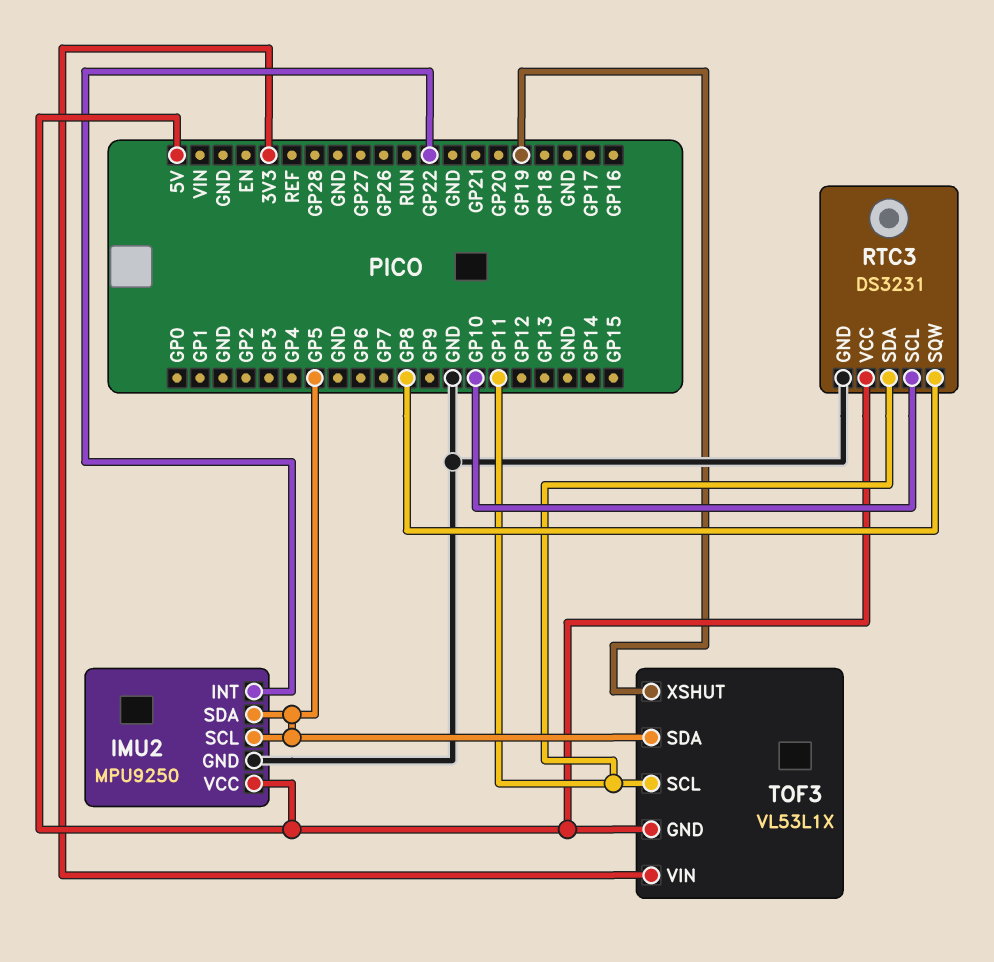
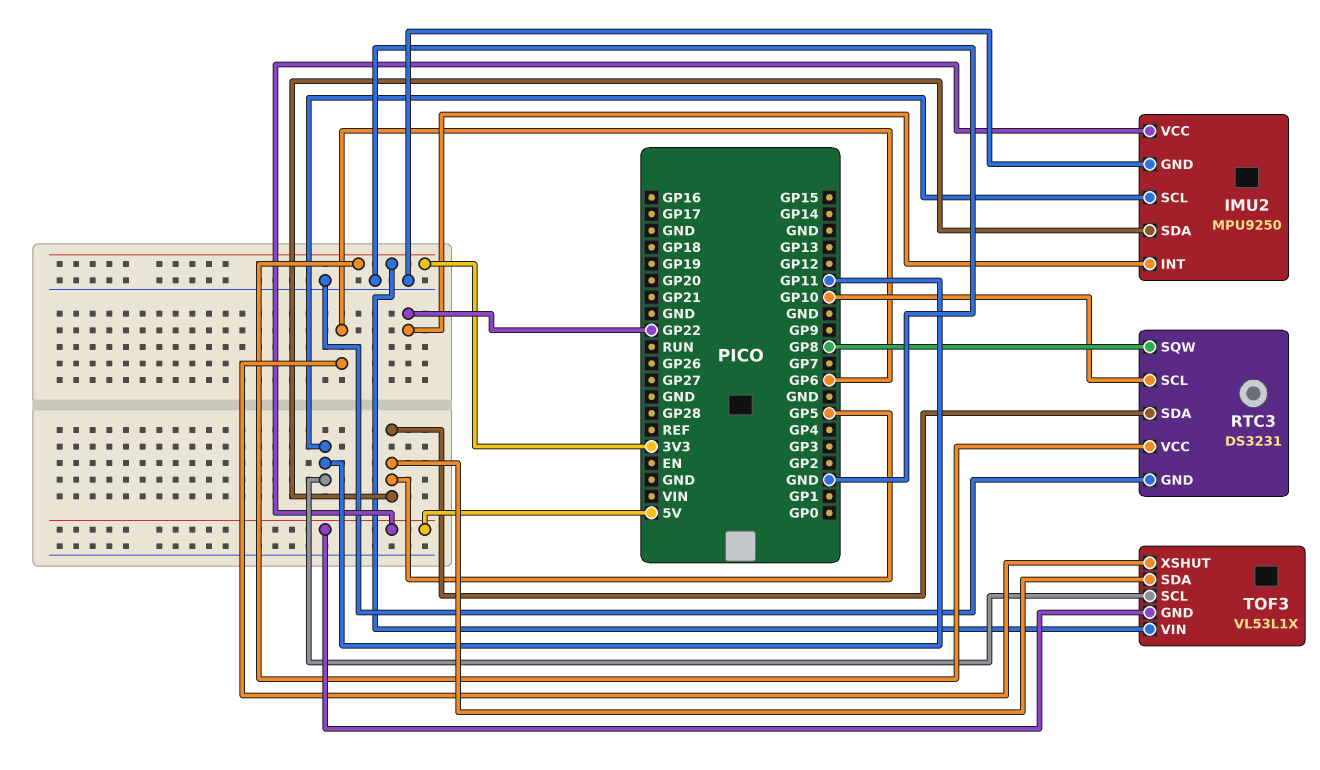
IMU2 pin SCL: GP5 -> GP11
RTC3 pin SDA: GP11 -> GP5
RTC3 pin VCC: 5V -> 3V3
TOF3 pin XSHUT: GP19 -> GP6

